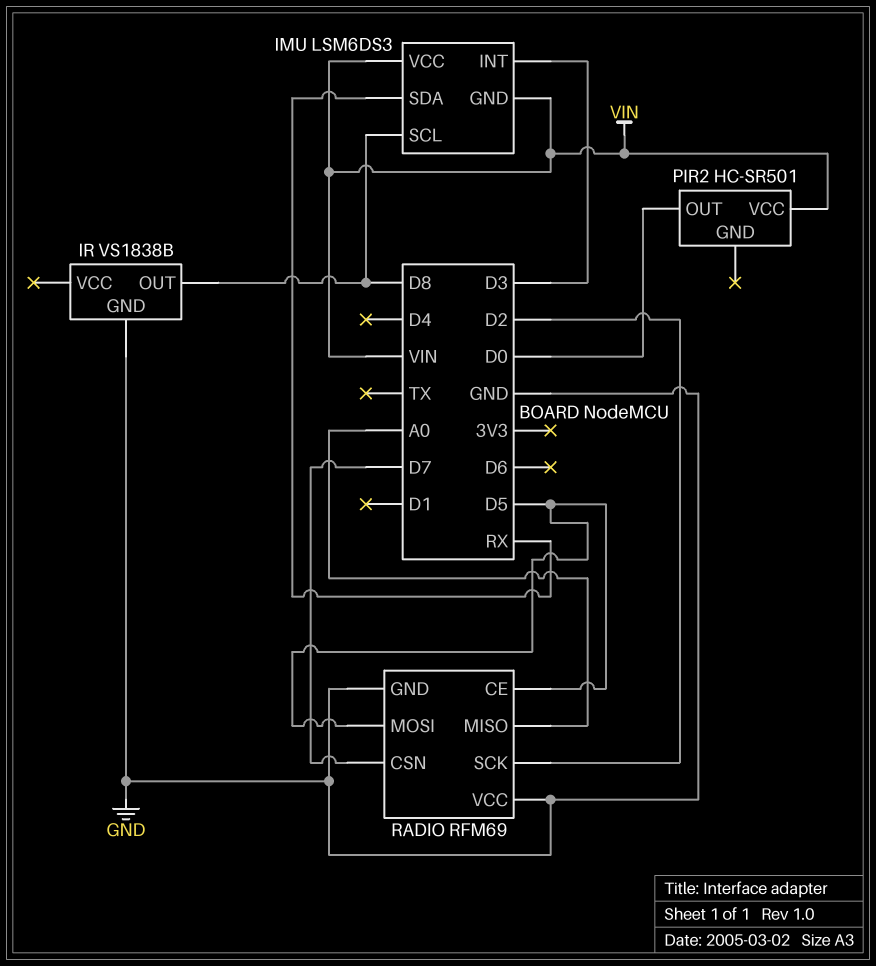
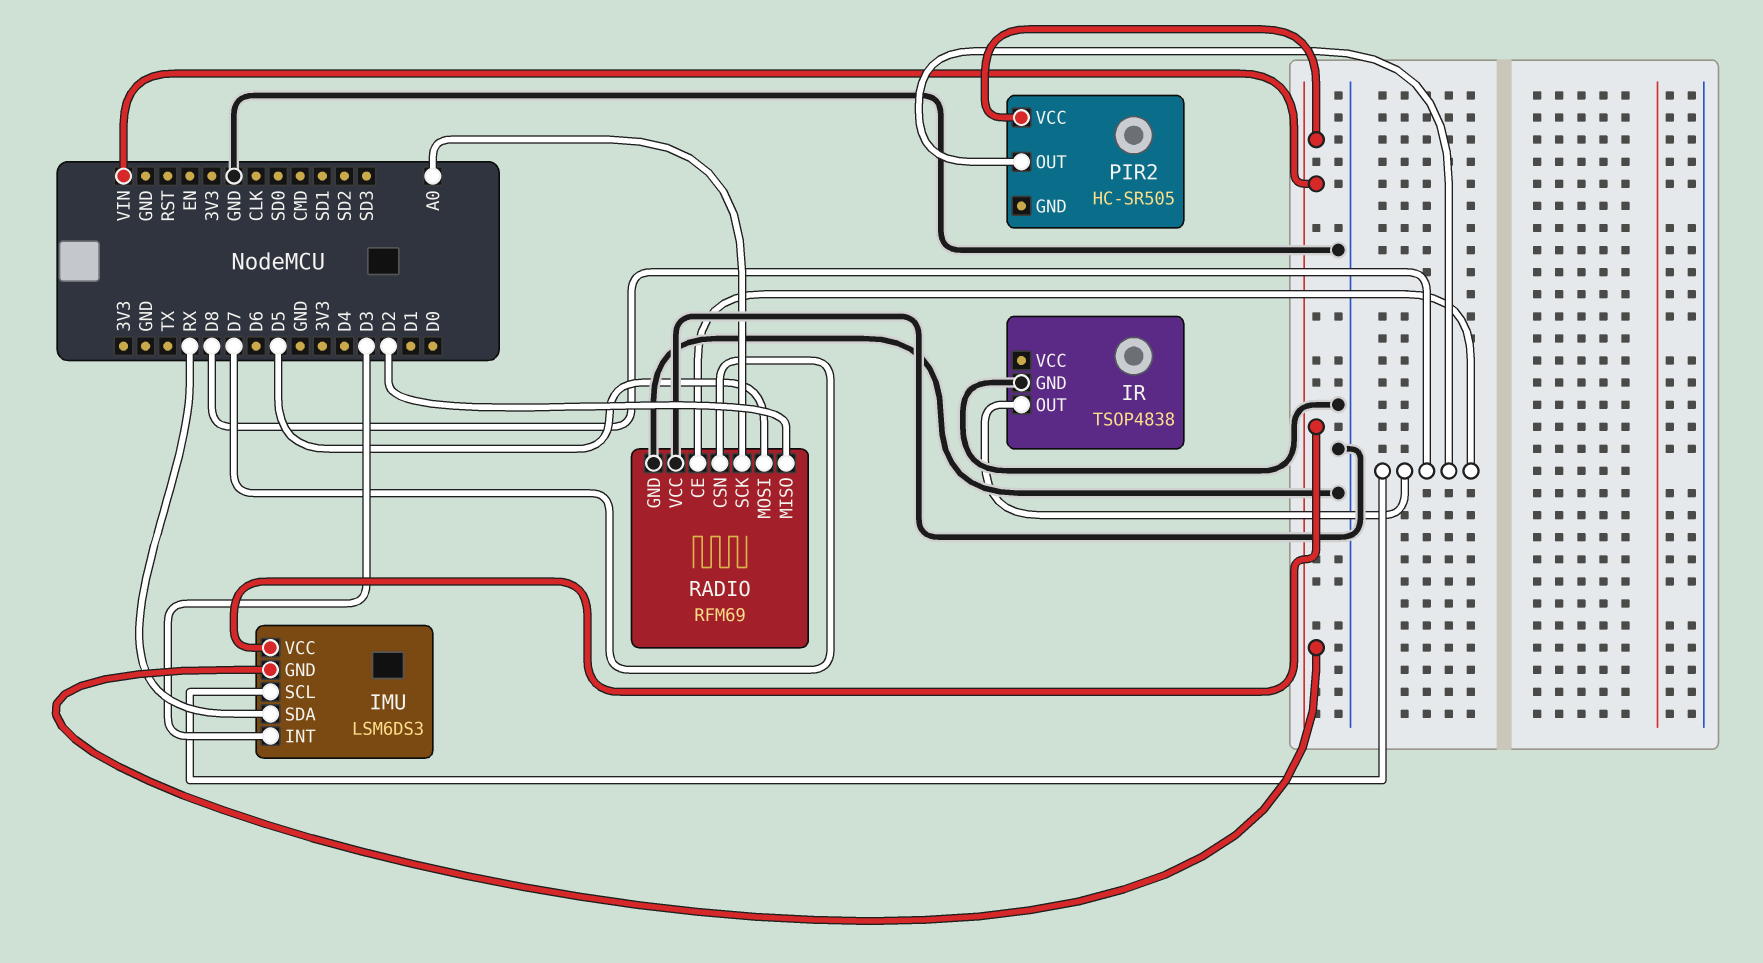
IR: VS1838B -> TSOP4838
PIR2: HC-SR501 -> HC-SR505
PIR2 pin OUT: D0 -> D8
RADIO pin CE: D5 -> D8
RADIO pin MISO: A0 -> D2
RADIO pin SCK: D2 -> A0

